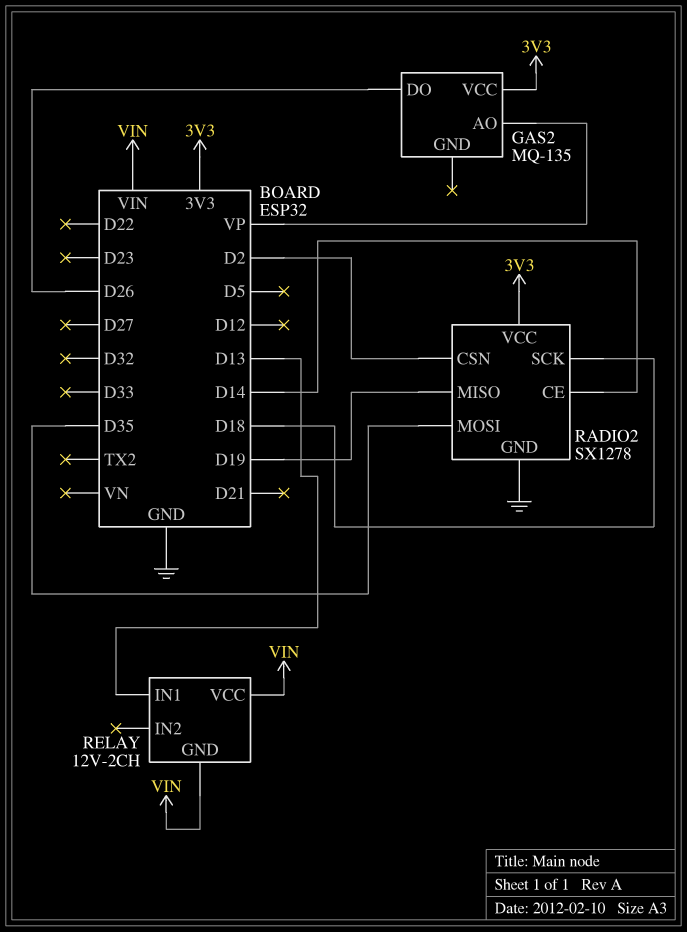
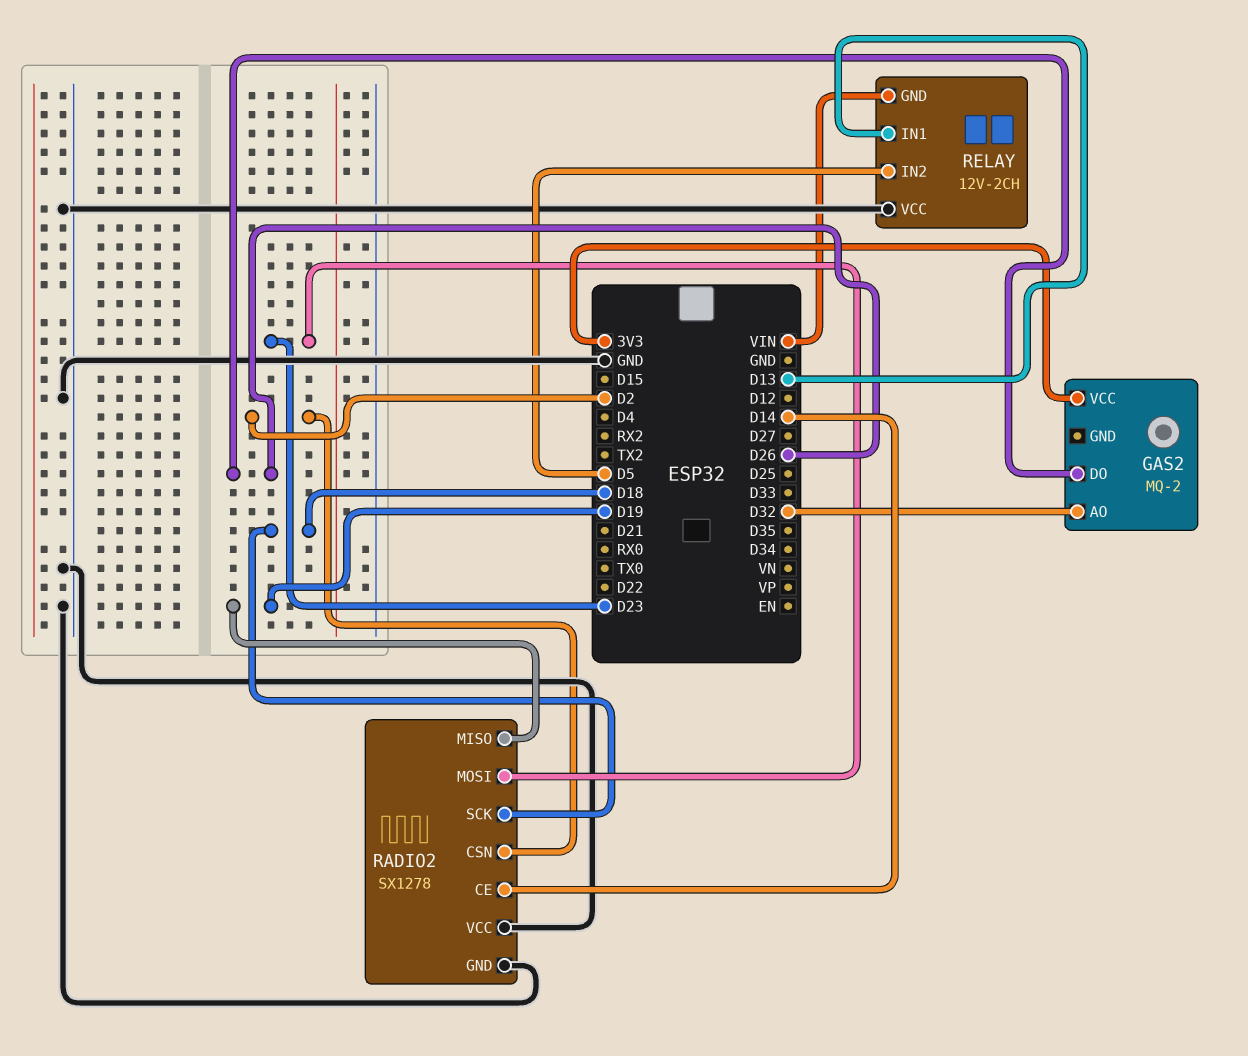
GAS2: MQ-135 -> MQ-2
GAS2 pin AO: VP -> D32
RADIO2 pin MOSI: D35 -> D23
RADIO2 pin VCC: 3V3 -> GND
RELAY pin IN2: none -> D5
RELAY pin VCC: VIN -> GND

